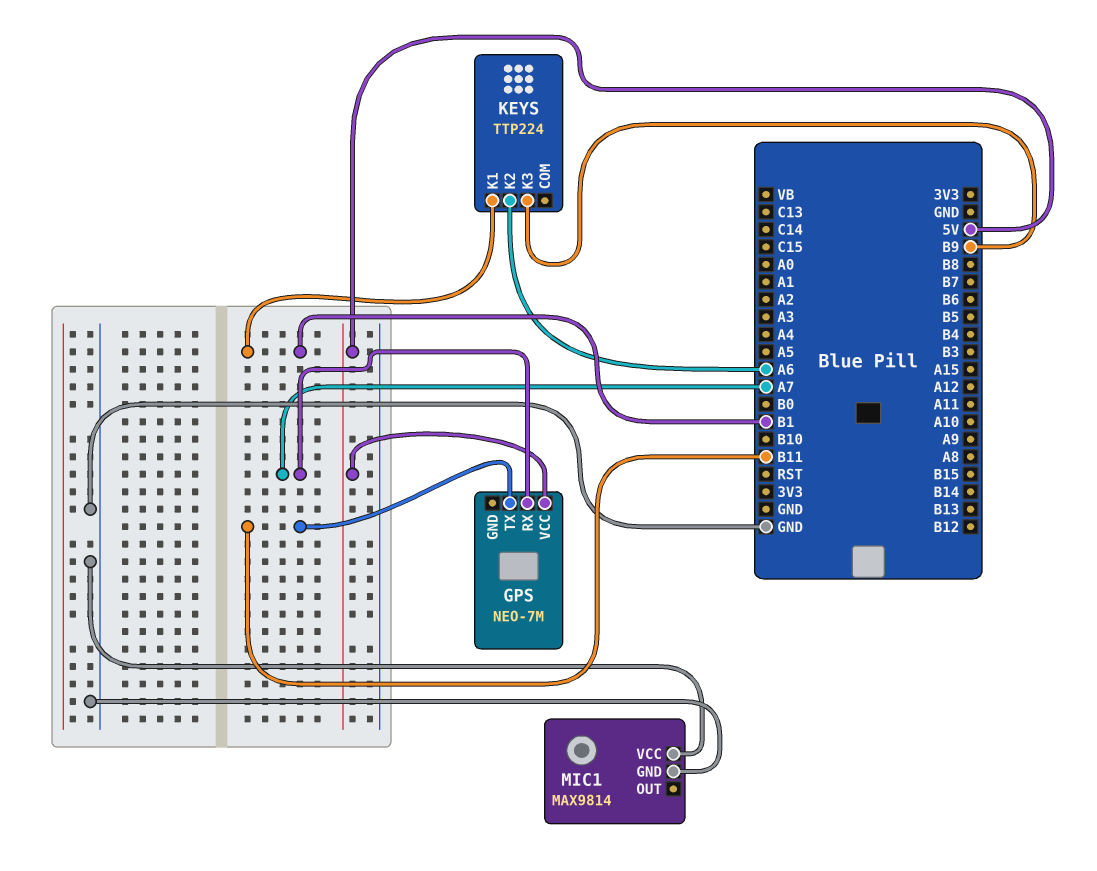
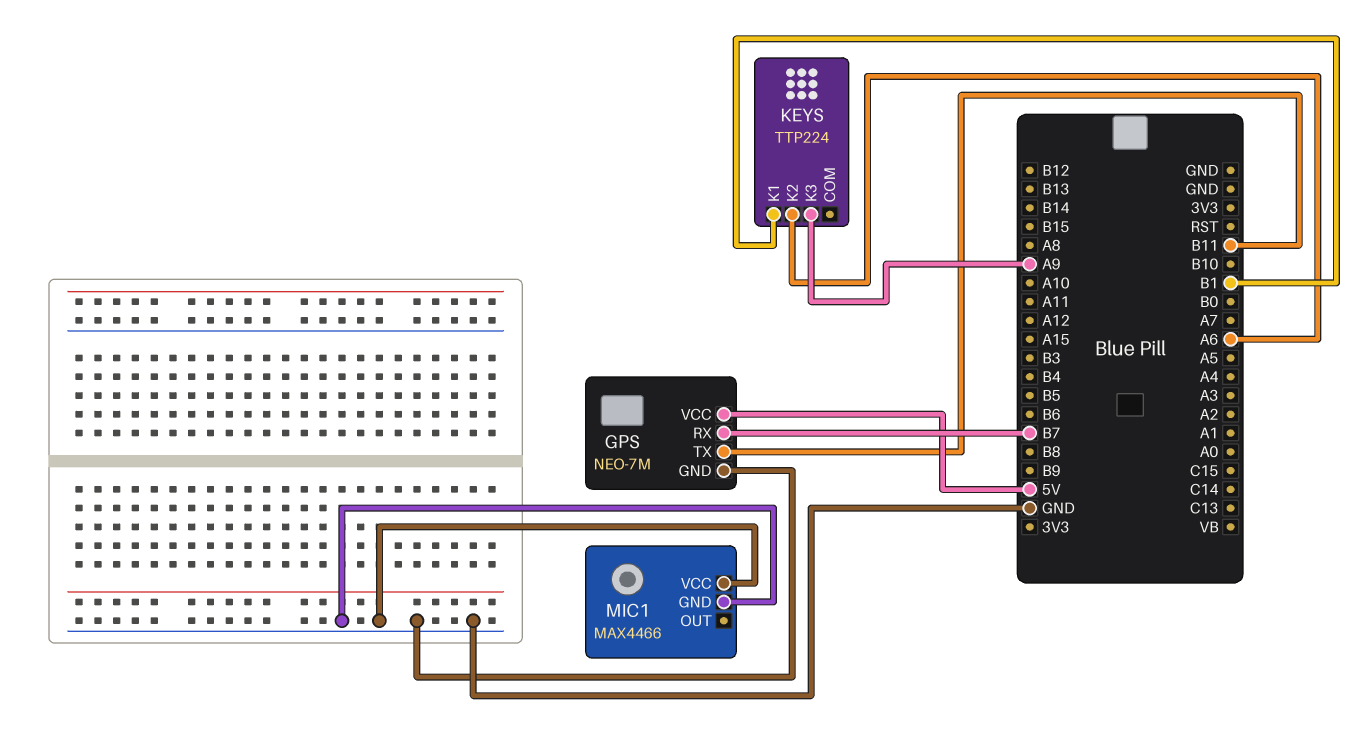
GPS pin GND: none -> GND
GPS pin RX: A7 -> B7
KEYS pin K3: B9 -> A9
MIC1: MAX9814 -> MAX4466

